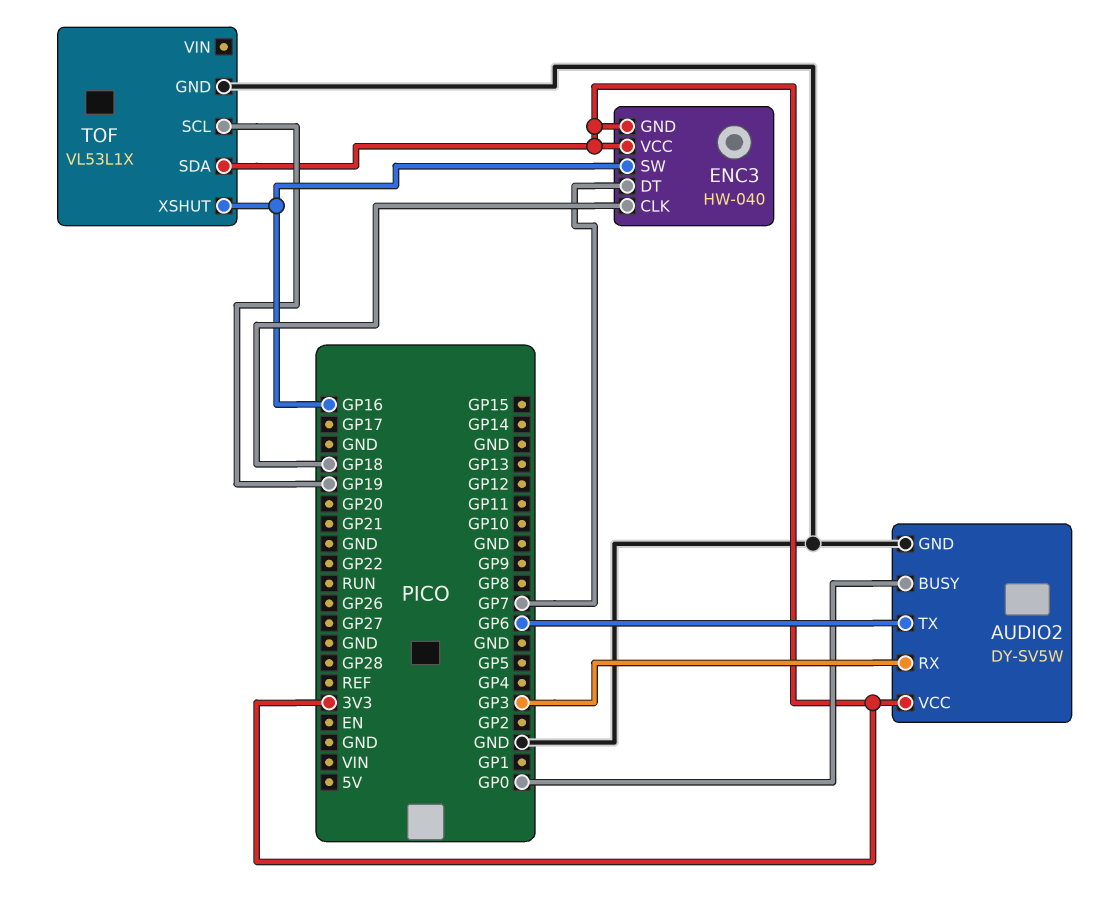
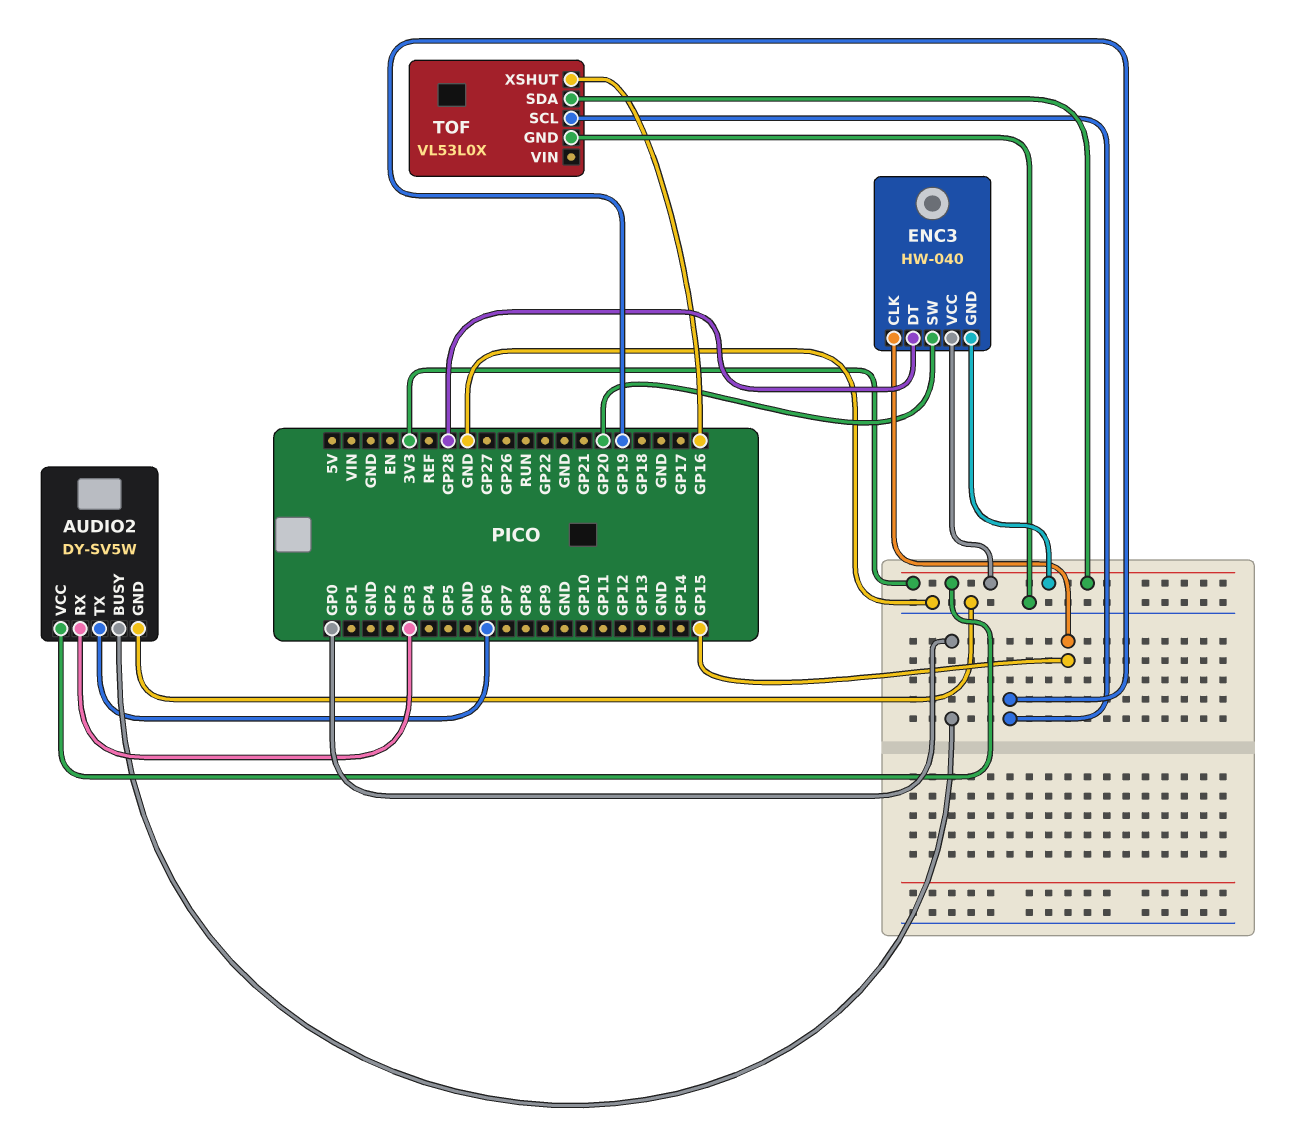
ENC3 pin CLK: GP18 -> GP15
ENC3 pin DT: GP7 -> GP28
ENC3 pin SW: GP16 -> GP20
TOF: VL53L1X -> VL53L0X

